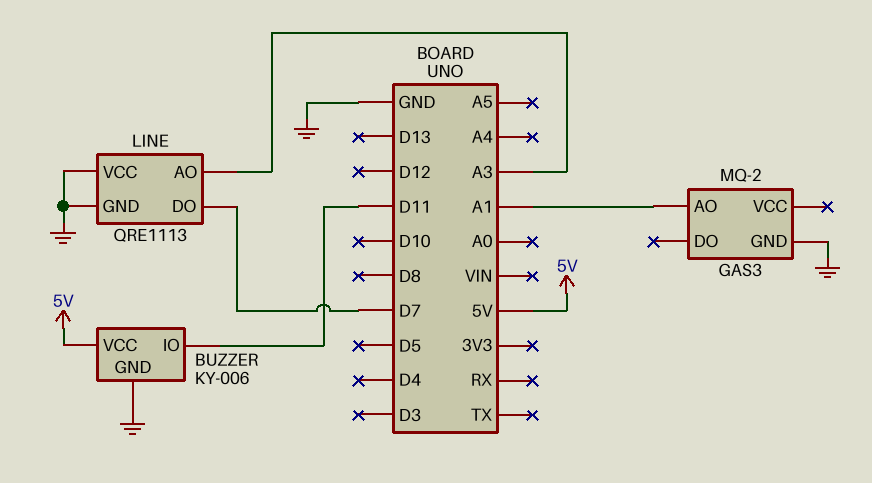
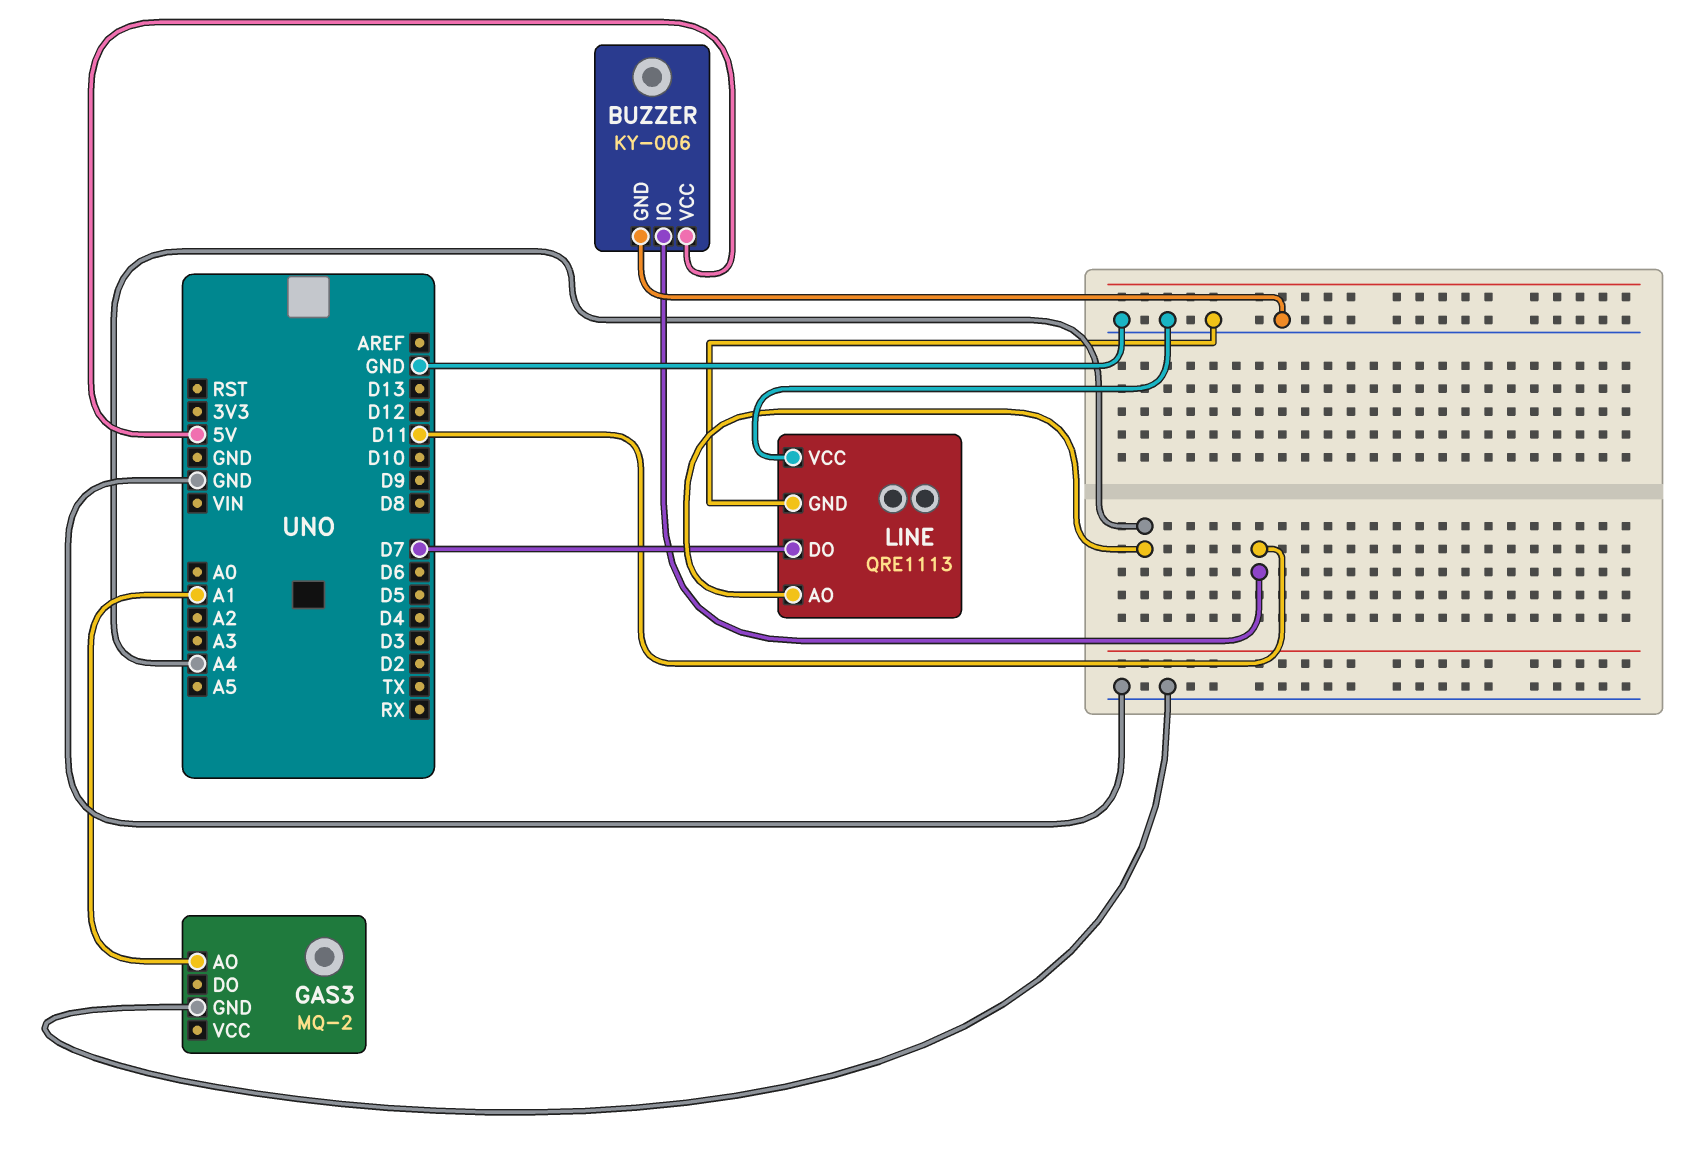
LINE pin AO: A3 -> A4

